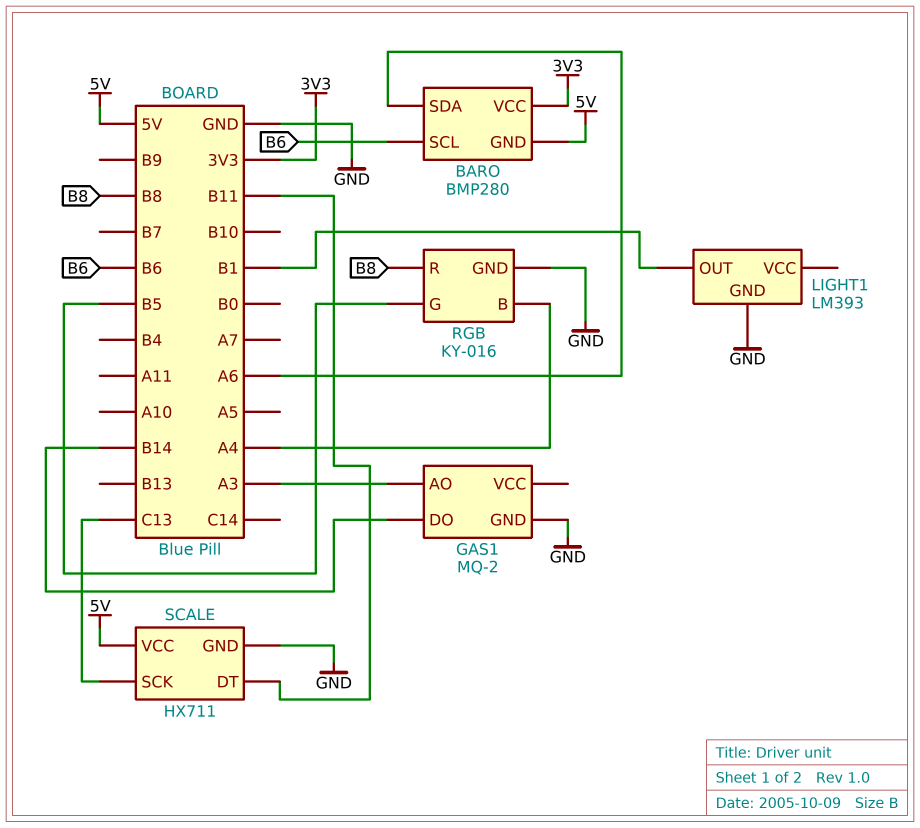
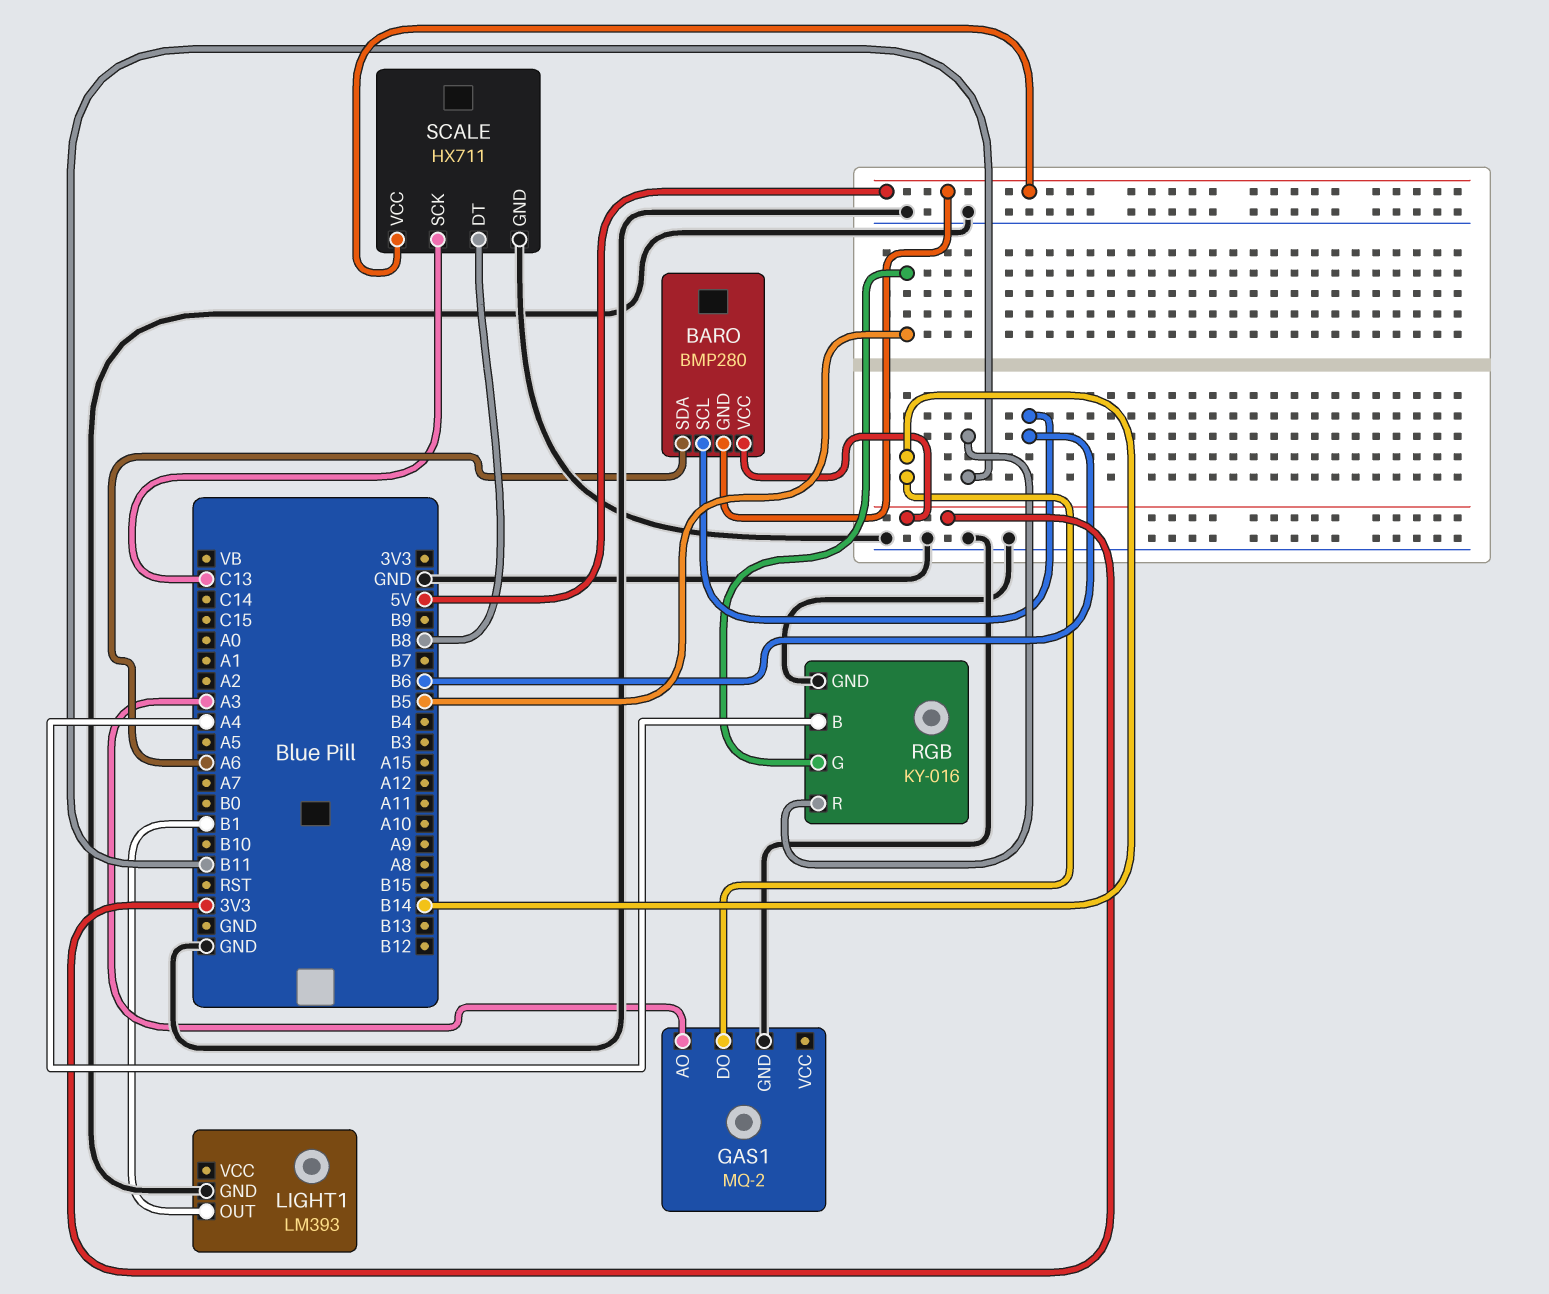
RGB pin R: B8 -> B11
SCALE pin DT: B11 -> B8

